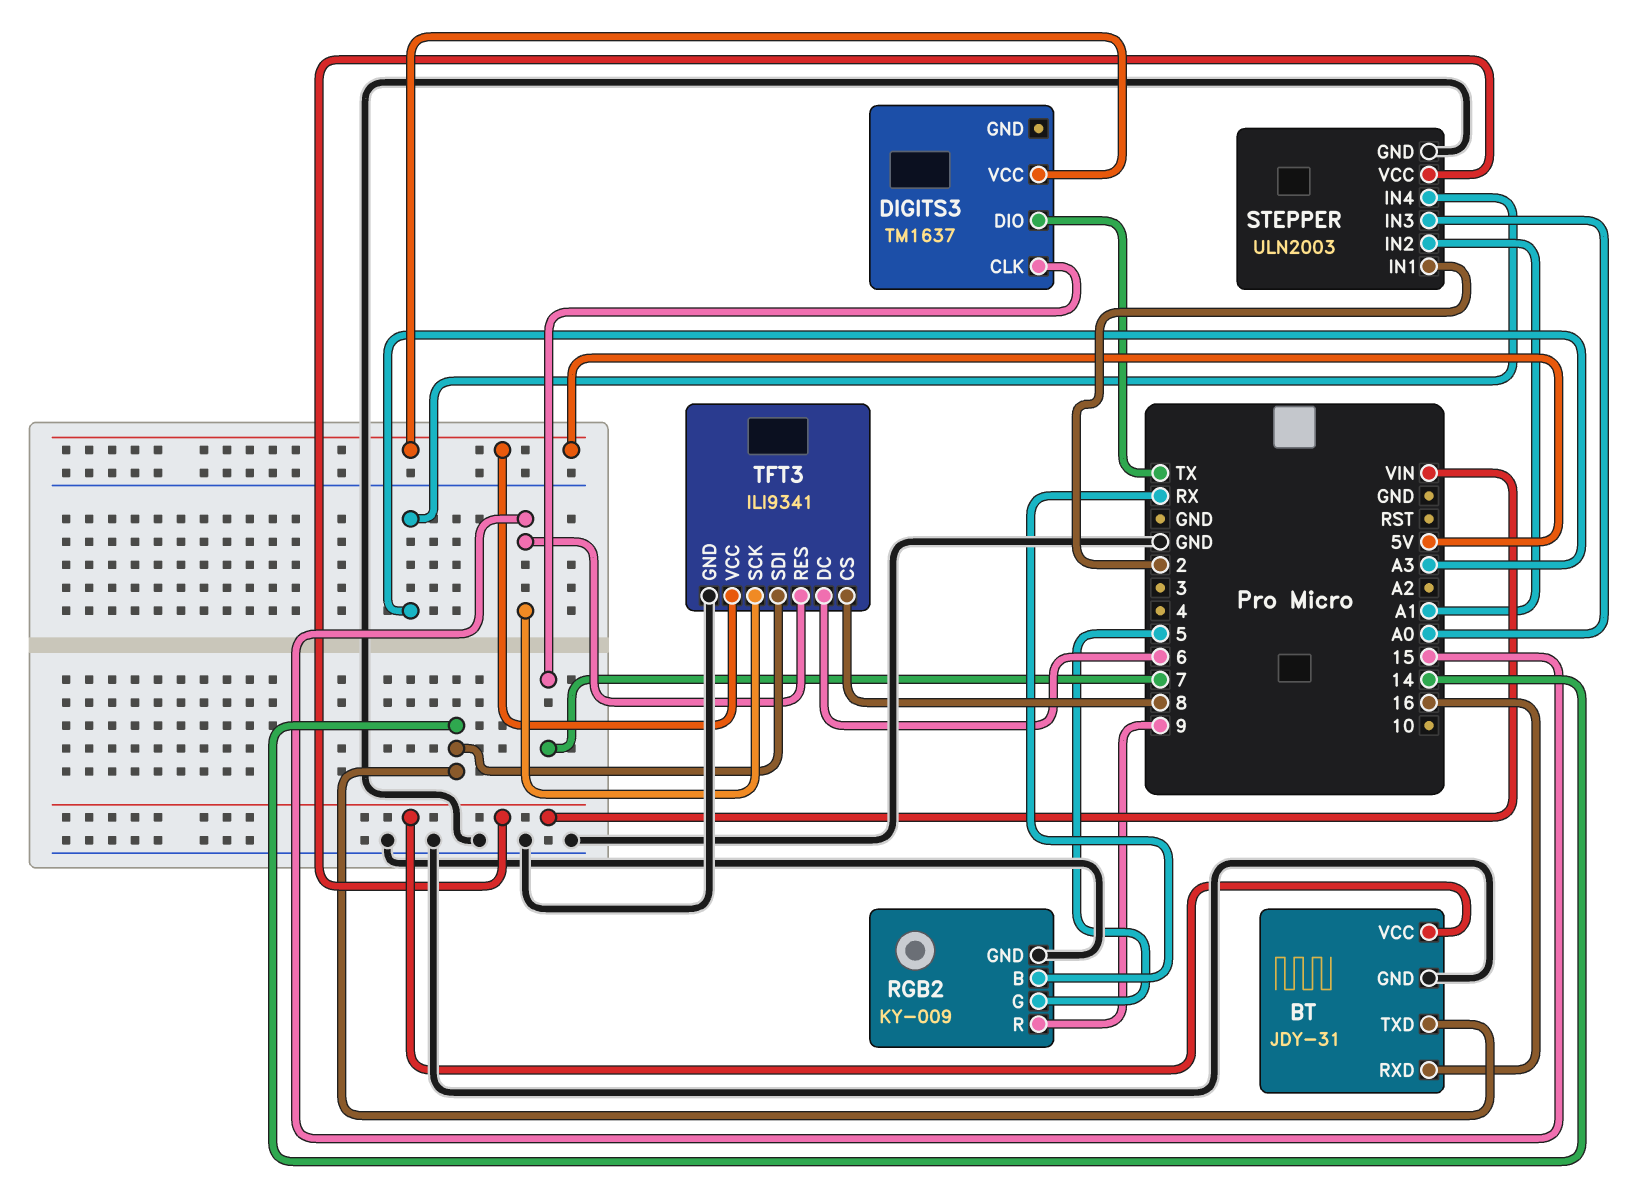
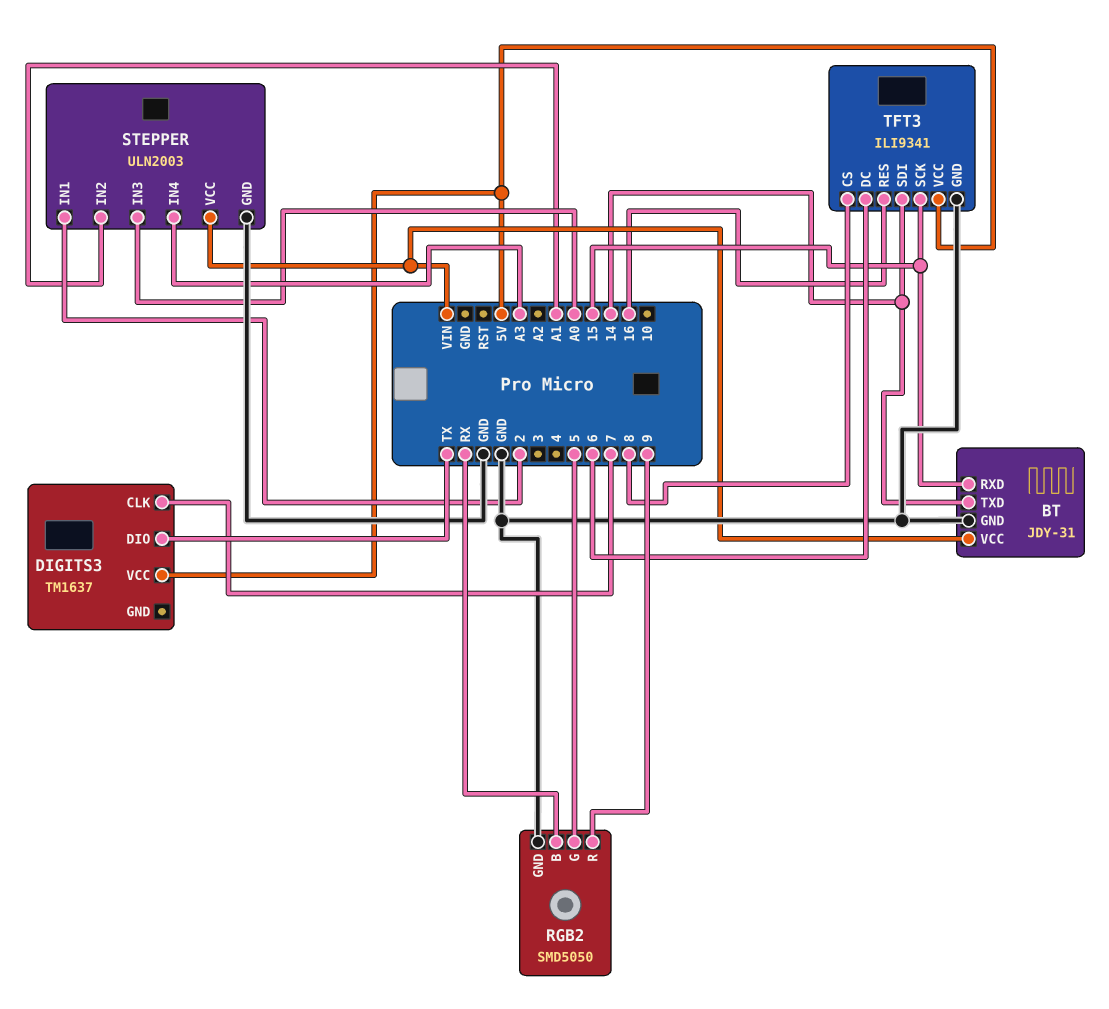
BT pin RXD: 16 -> 15
RGB2: KY-009 -> SMD5050
TFT3 pin RES: 15 -> 16

